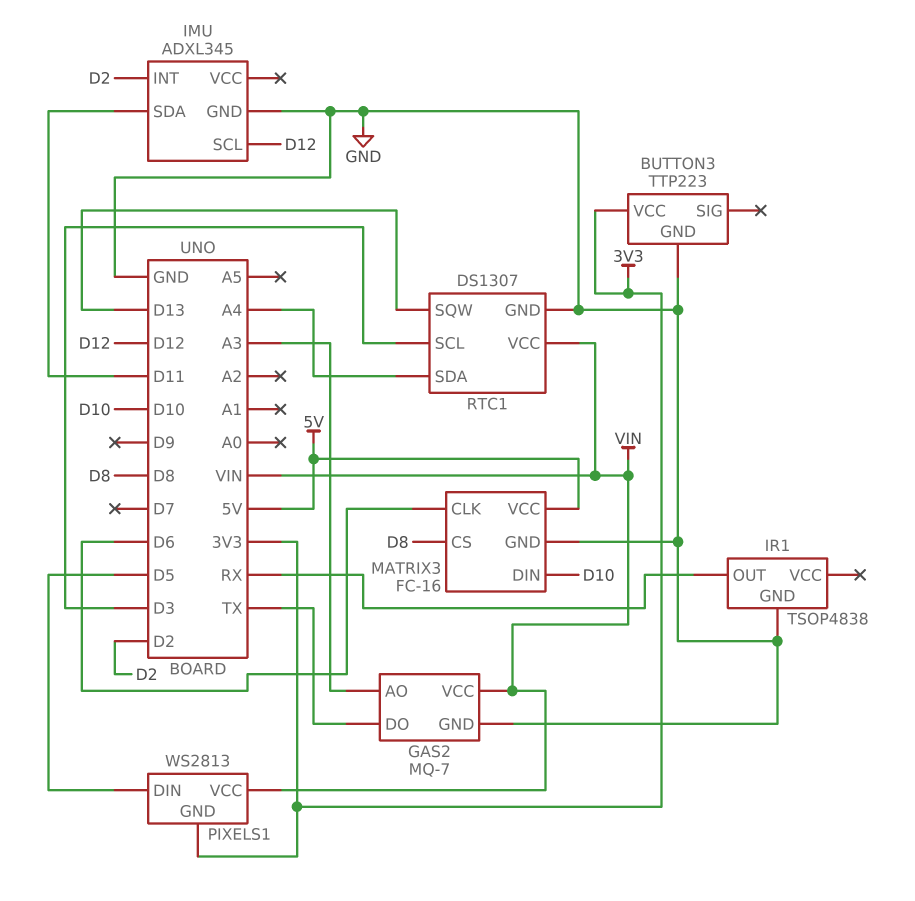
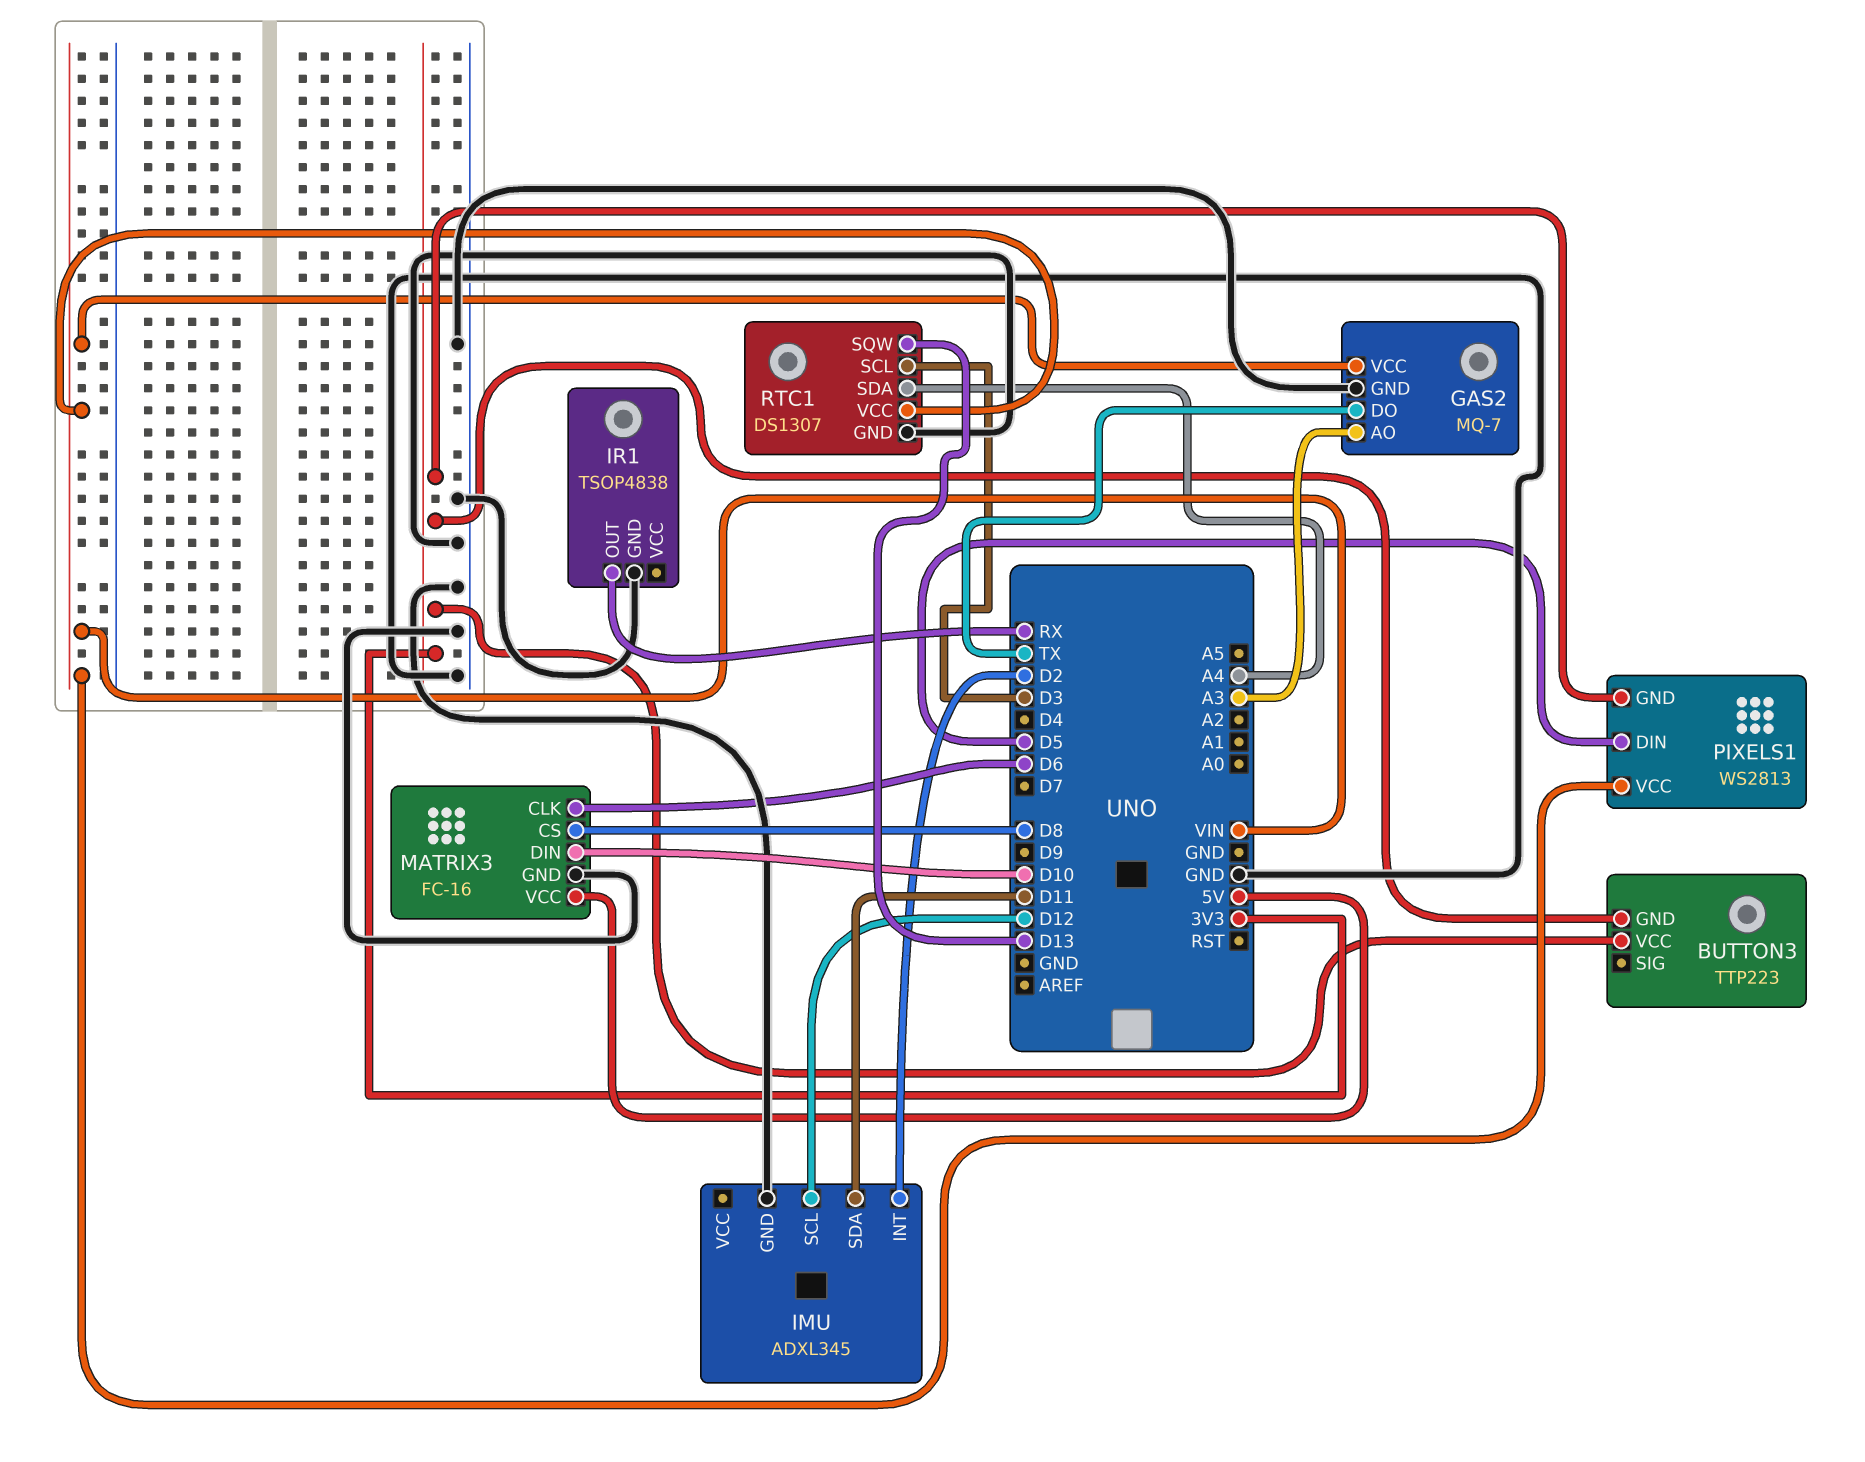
BUTTON3 pin GND: GND -> 3V3

